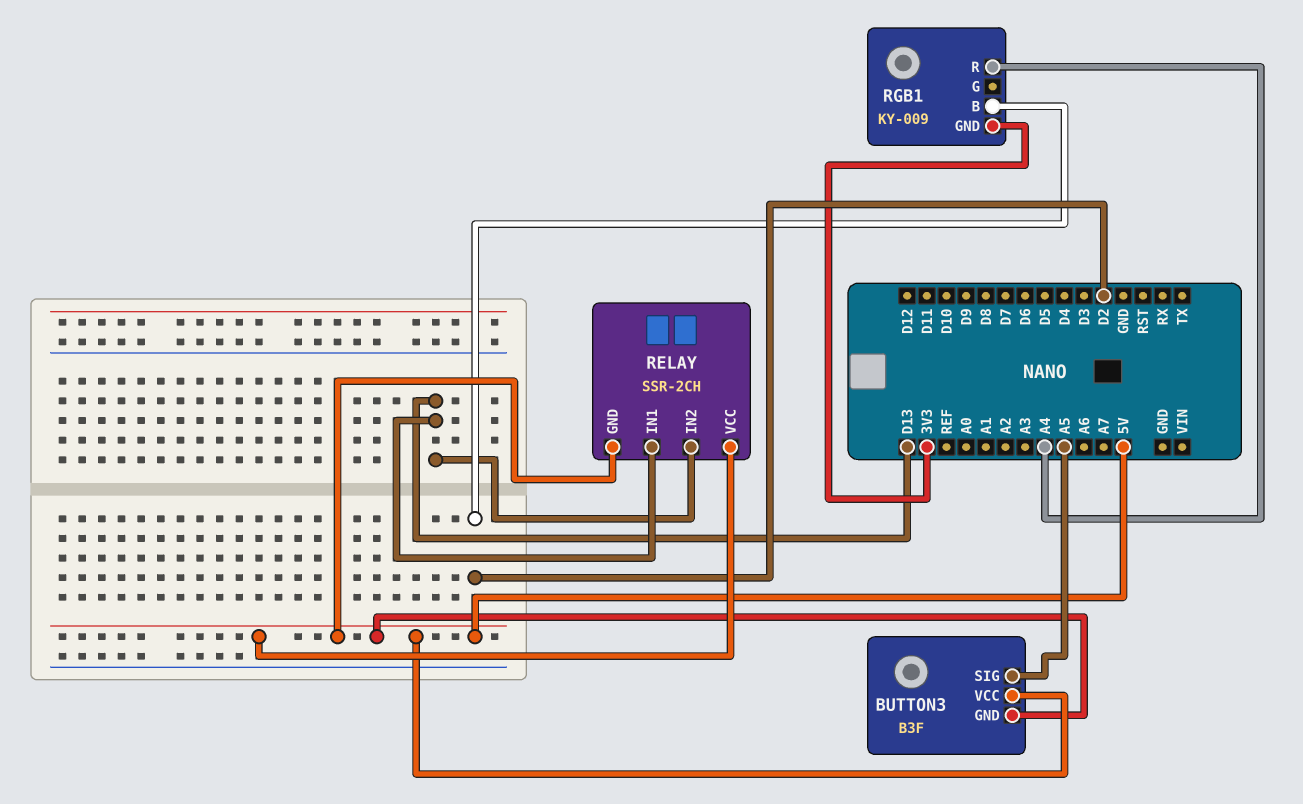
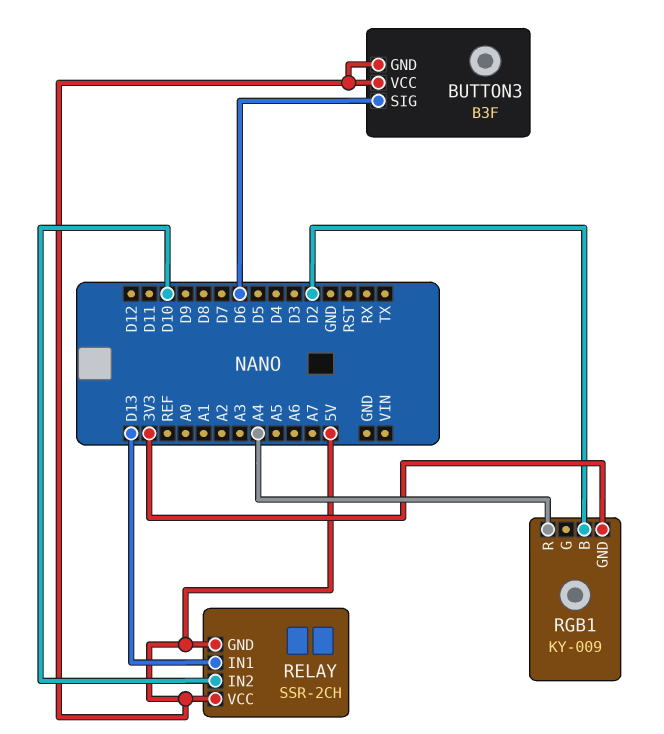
BUTTON3 pin SIG: A5 -> D6
RELAY pin IN2: D13 -> D10

